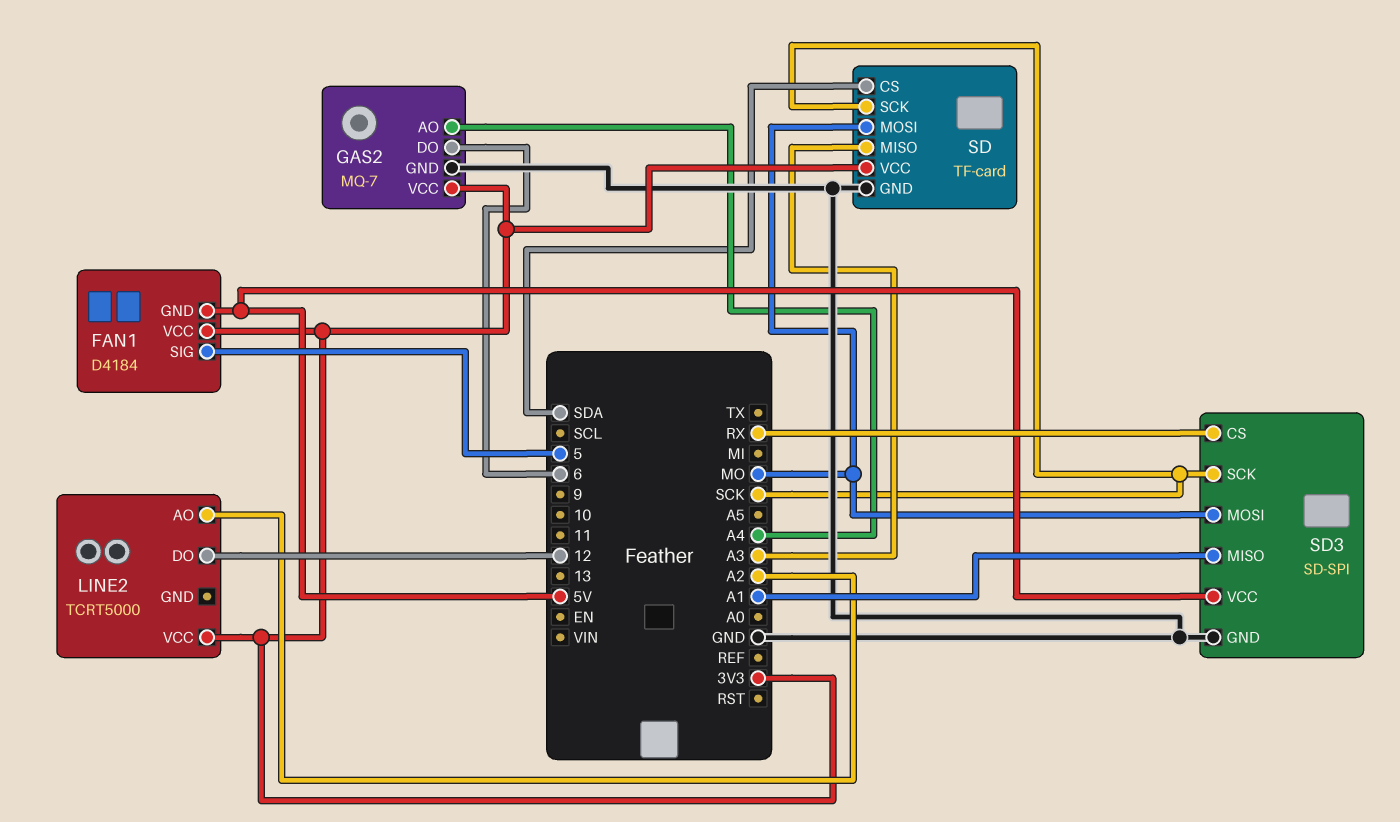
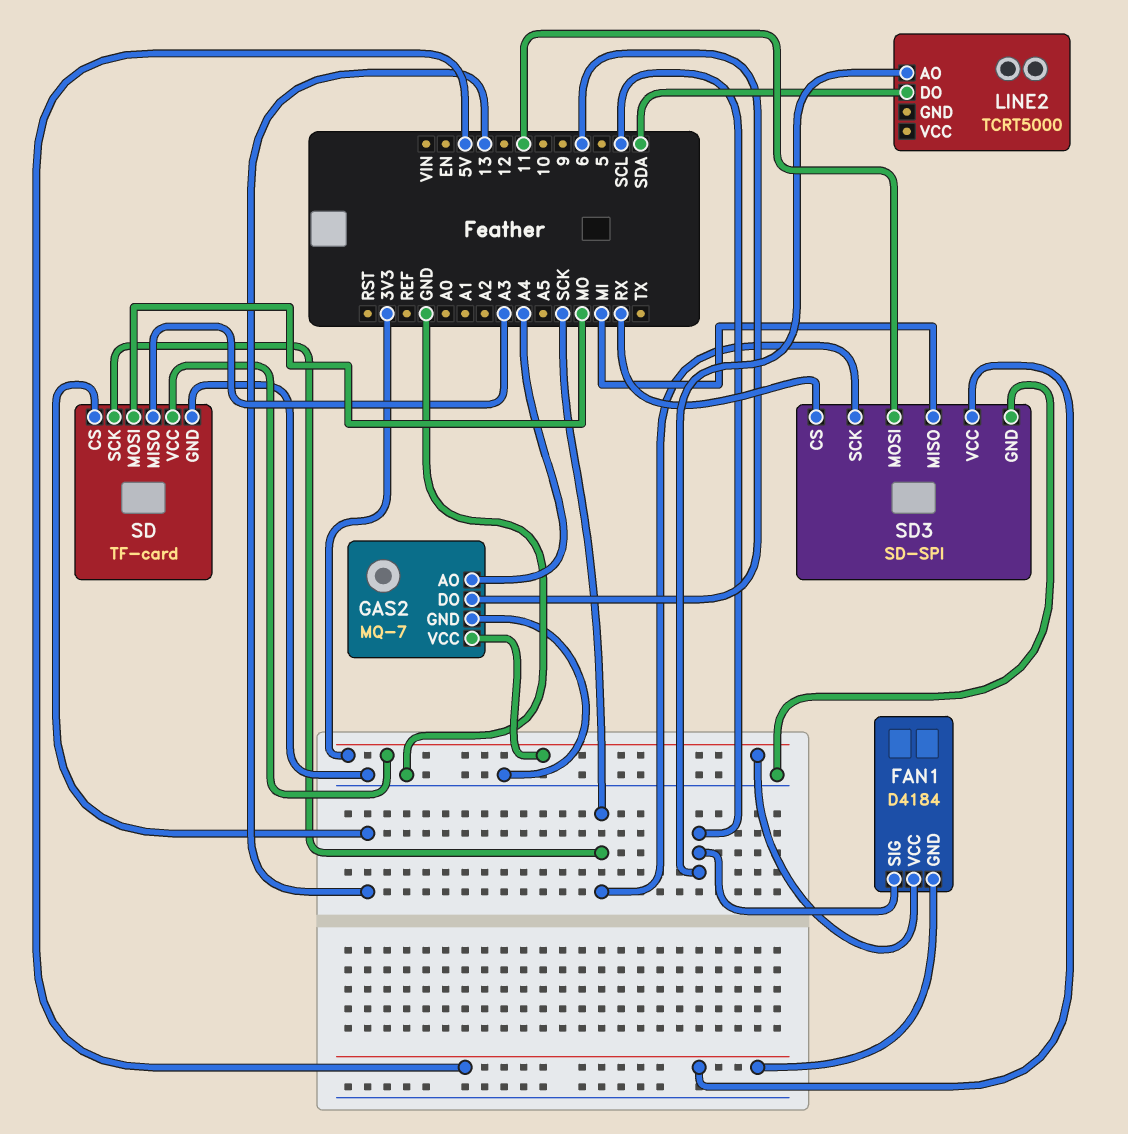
FAN1 pin SIG: 5 -> SCL
LINE2 pin AO: A2 -> SCL
LINE2 pin DO: 12 -> SDA
LINE2 pin VCC: 3V3 -> none
SD pin CS: SDA -> 13
SD3 pin MISO: A1 -> MI
SD3 pin MOSI: MO -> 11

